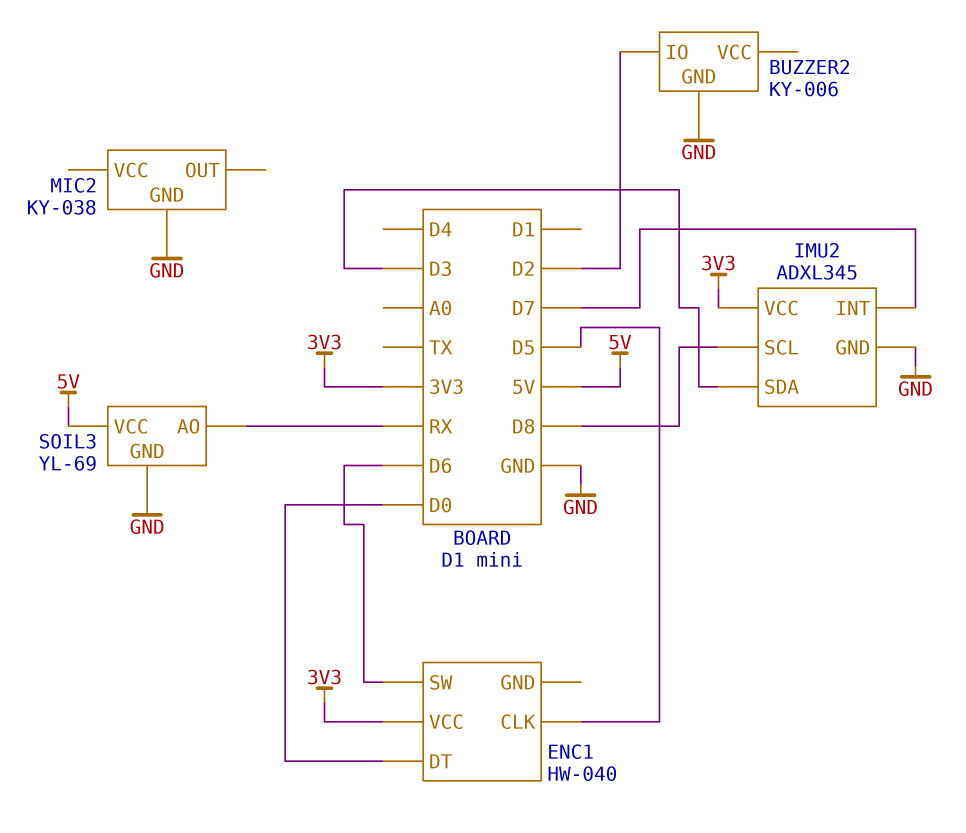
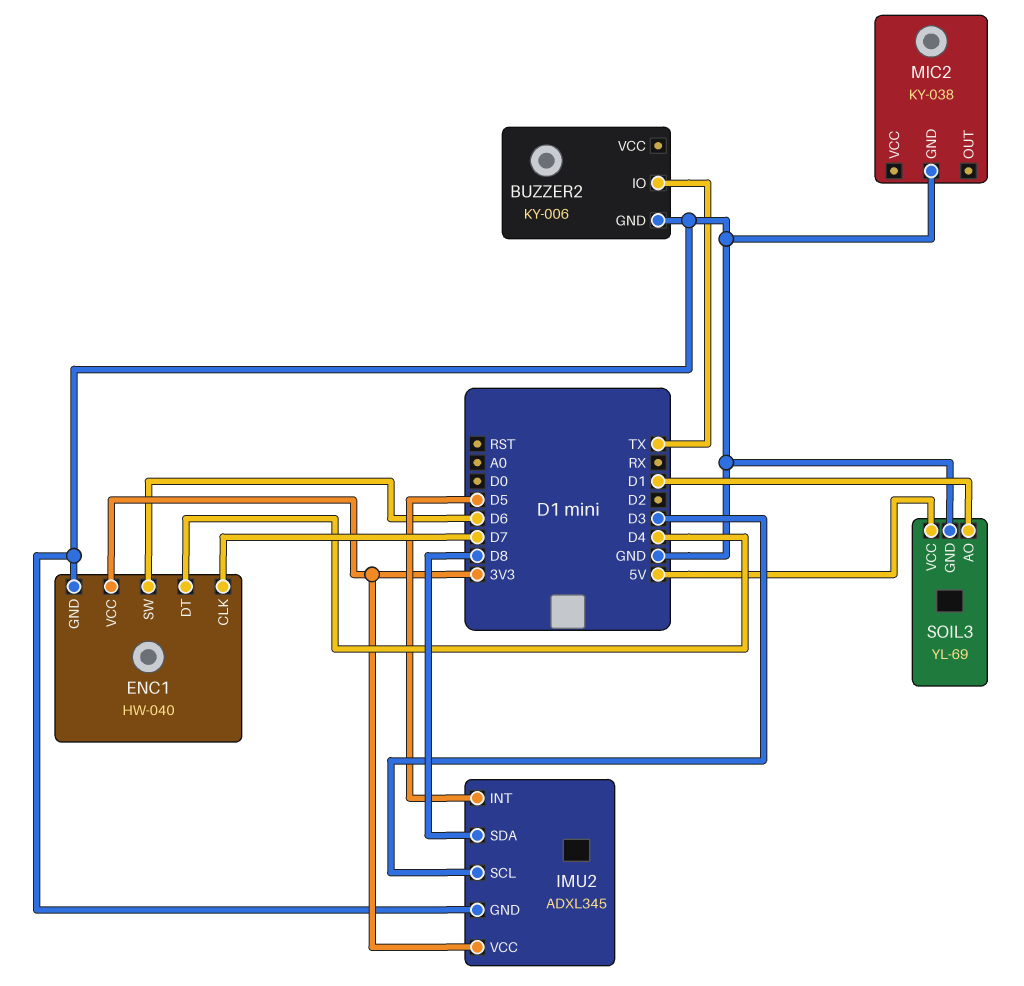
BUZZER2 pin IO: D2 -> TX
ENC1 pin CLK: D5 -> D7
ENC1 pin DT: D0 -> D4
ENC1 pin GND: none -> GND
IMU2 pin INT: D7 -> D5
IMU2 pin SCL: D8 -> D3
IMU2 pin SDA: D3 -> D8
SOIL3 pin AO: RX -> D1

